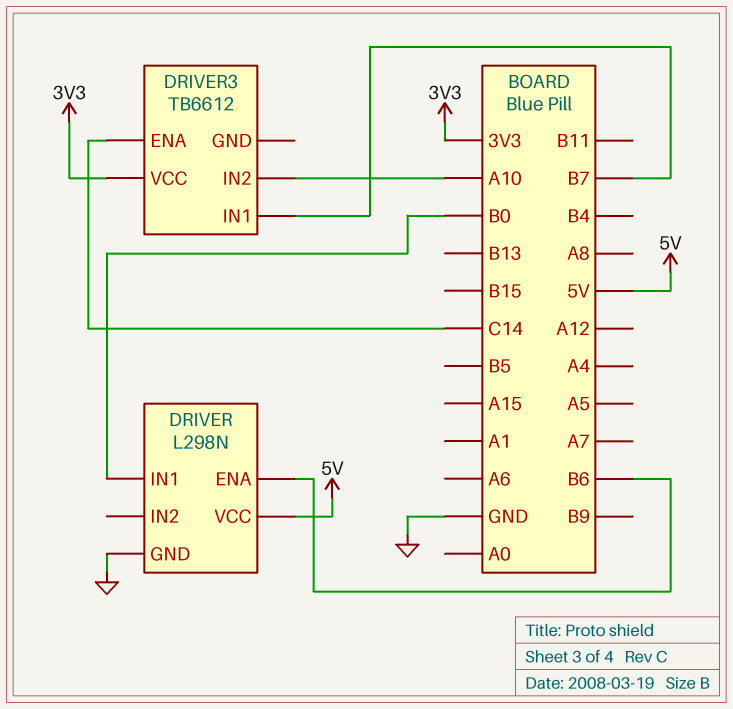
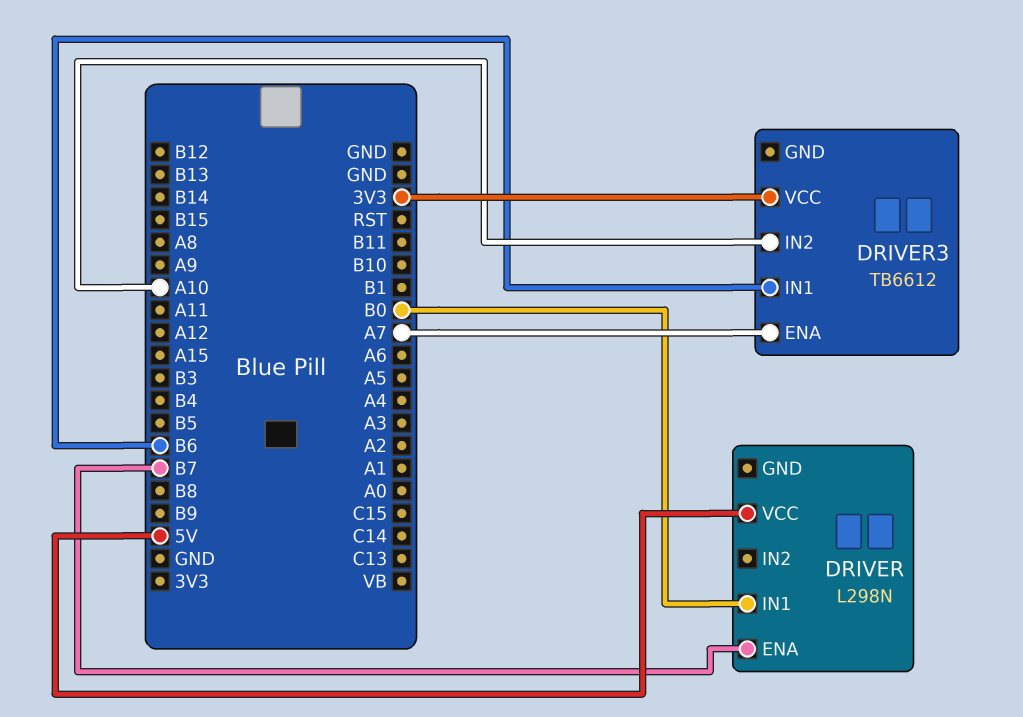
DRIVER pin ENA: B6 -> B7
DRIVER pin GND: GND -> none
DRIVER3 pin ENA: C14 -> A7
DRIVER3 pin IN1: B7 -> B6

